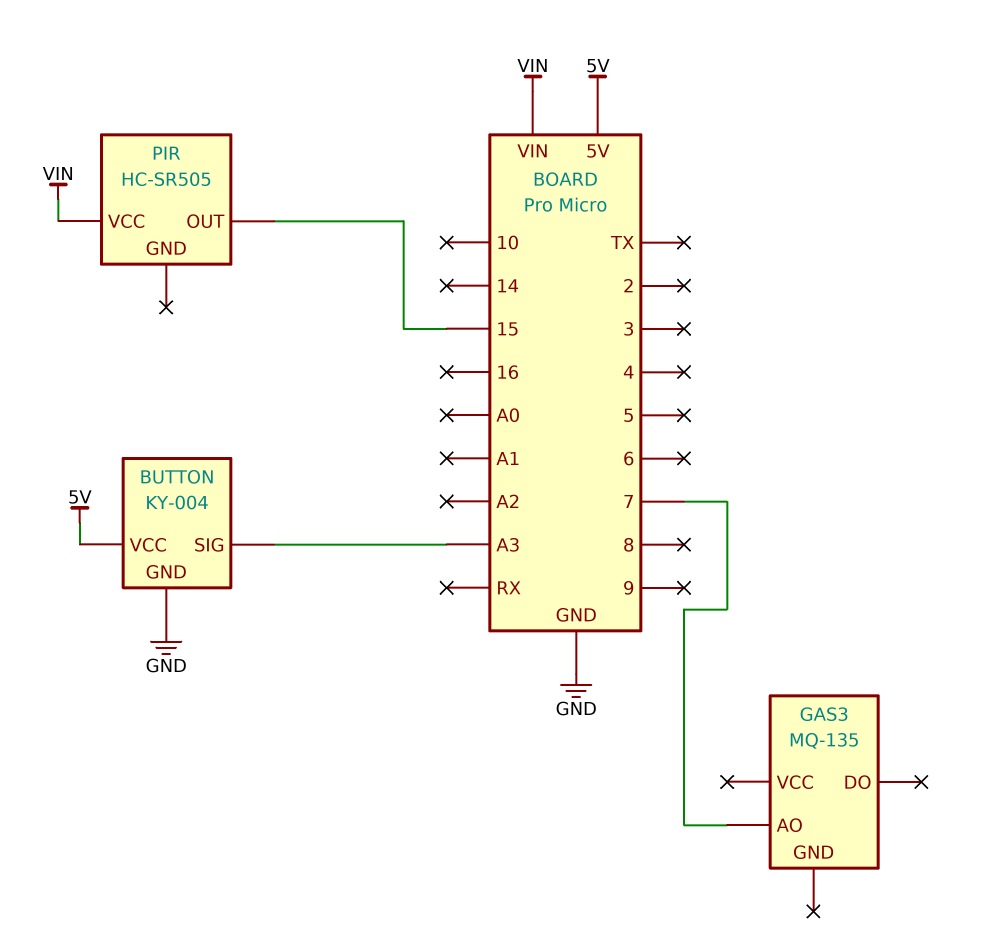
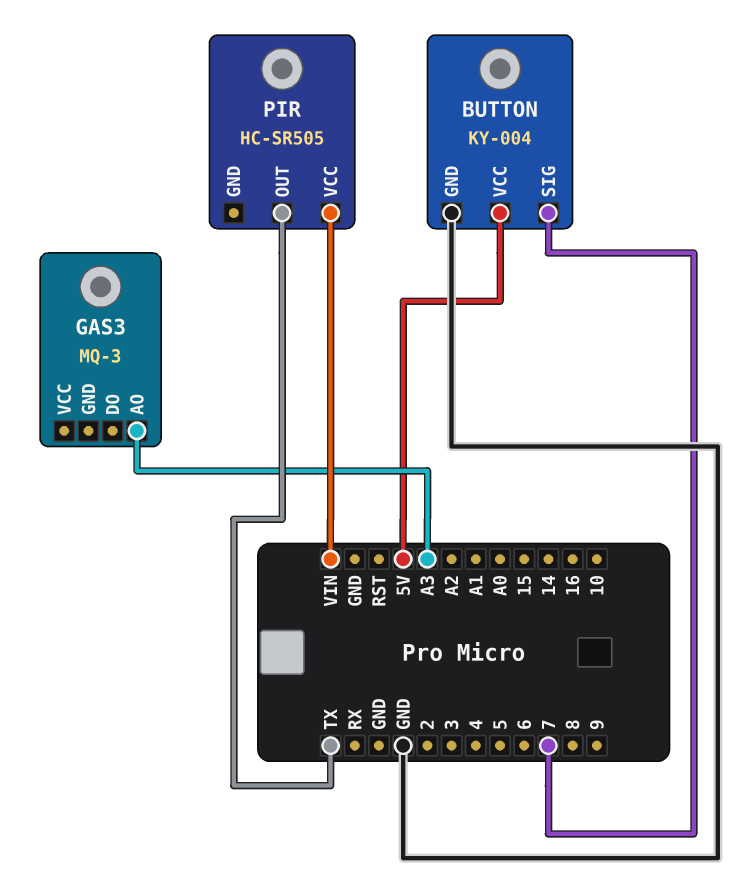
BUTTON pin SIG: A3 -> 7
GAS3: MQ-135 -> MQ-3
GAS3 pin AO: 7 -> A3
PIR pin OUT: 15 -> TX

